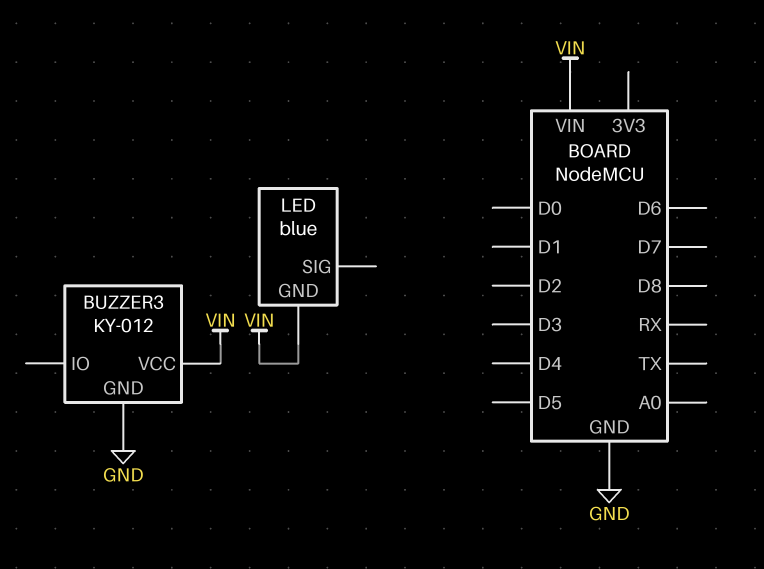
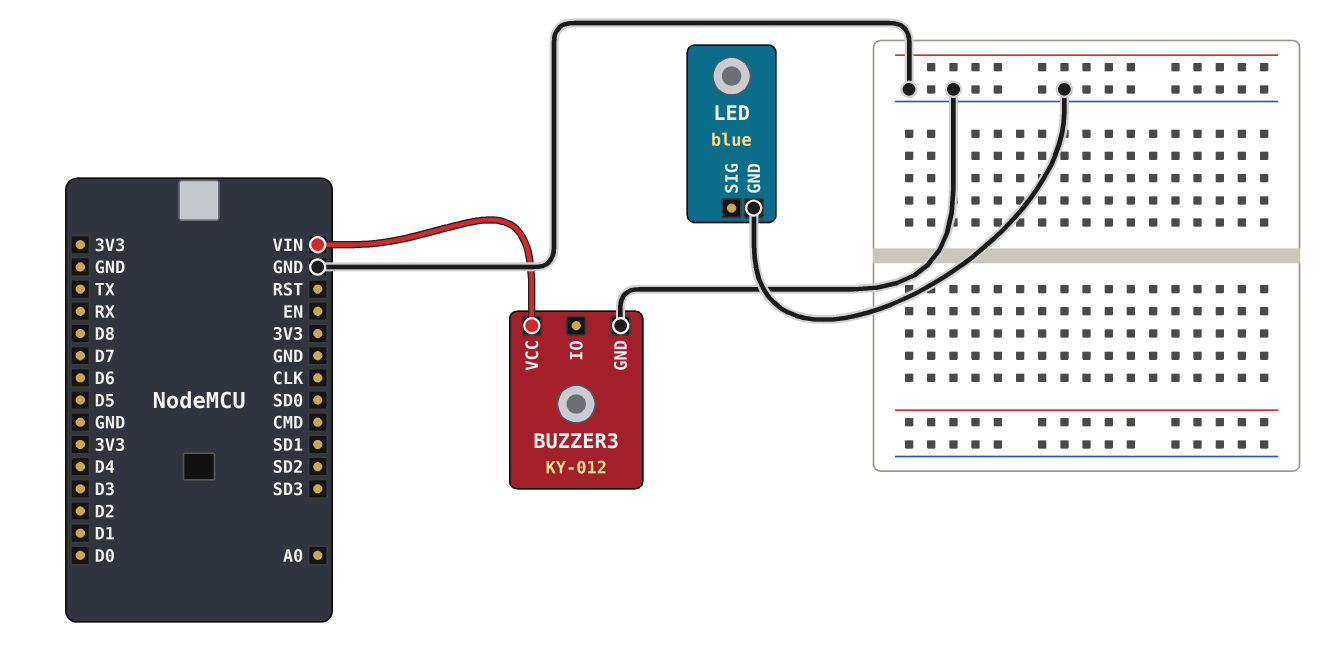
LED pin GND: VIN -> GND

